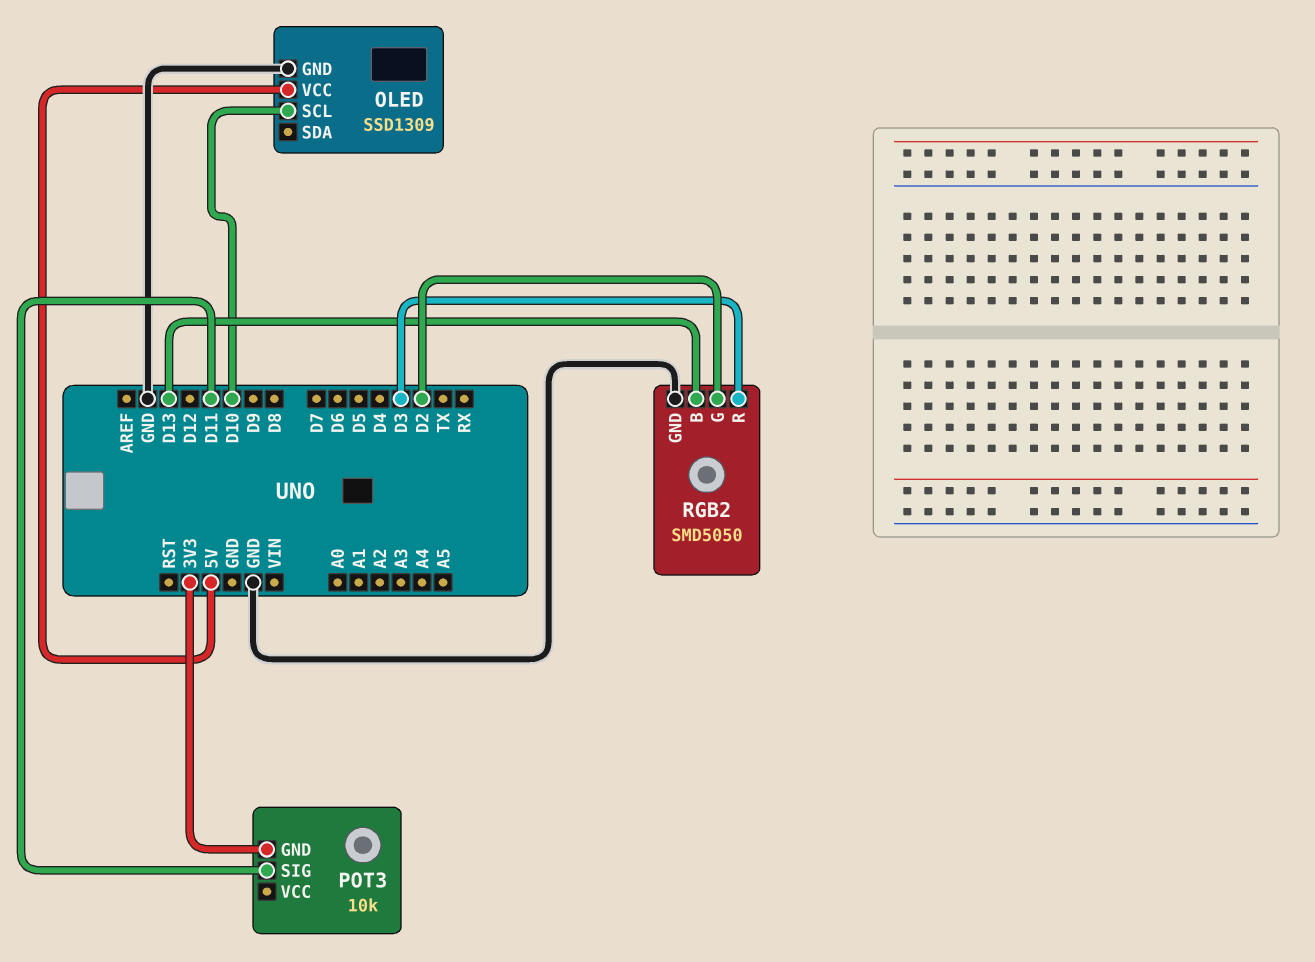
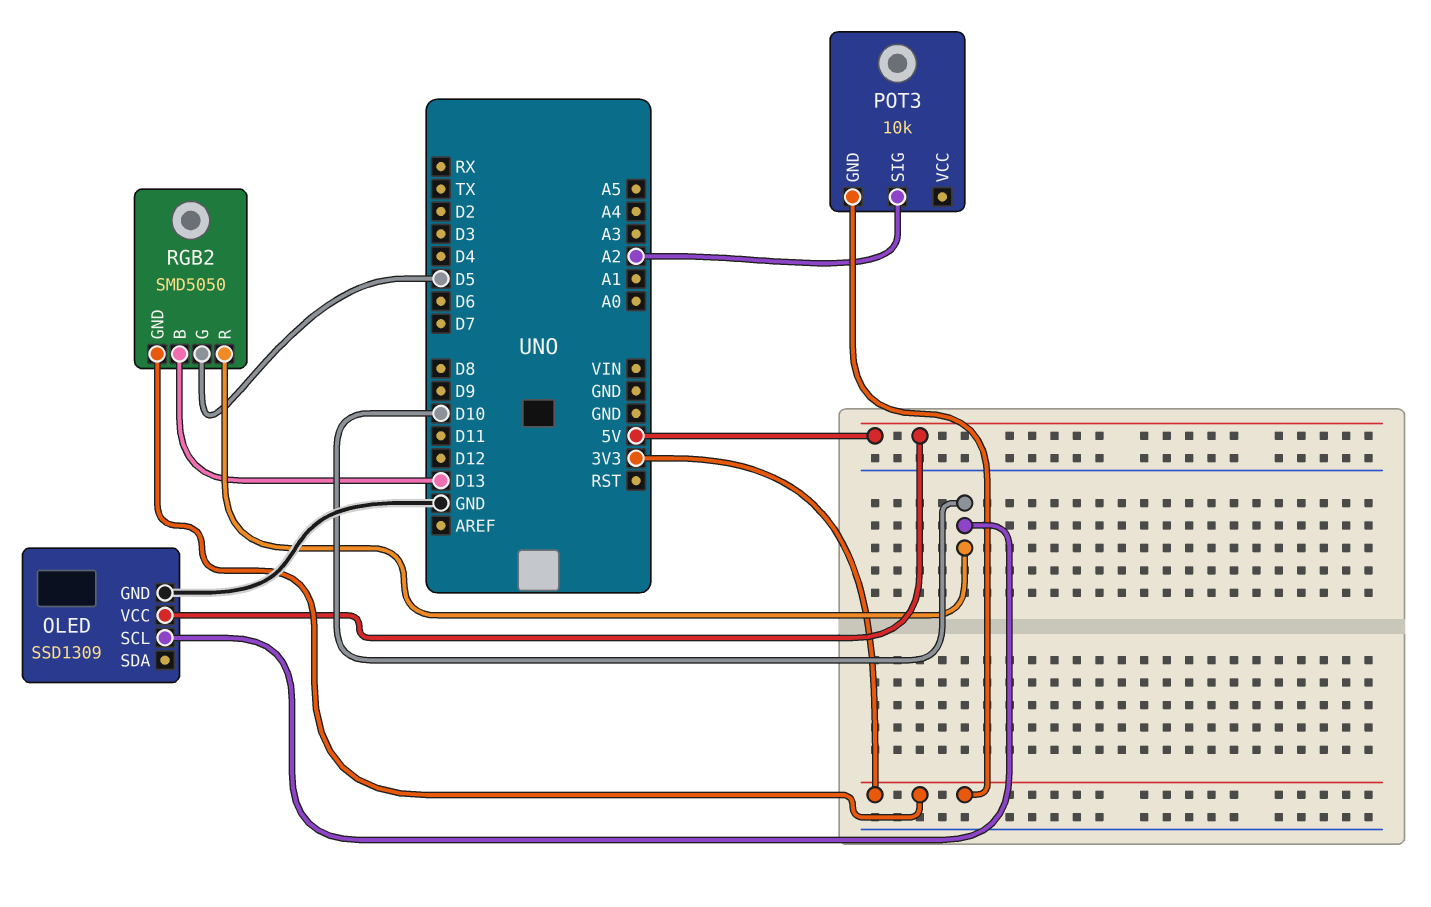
POT3 pin SIG: D11 -> A2
RGB2 pin G: D2 -> D5
RGB2 pin GND: GND -> 3V3
RGB2 pin R: D3 -> D10

